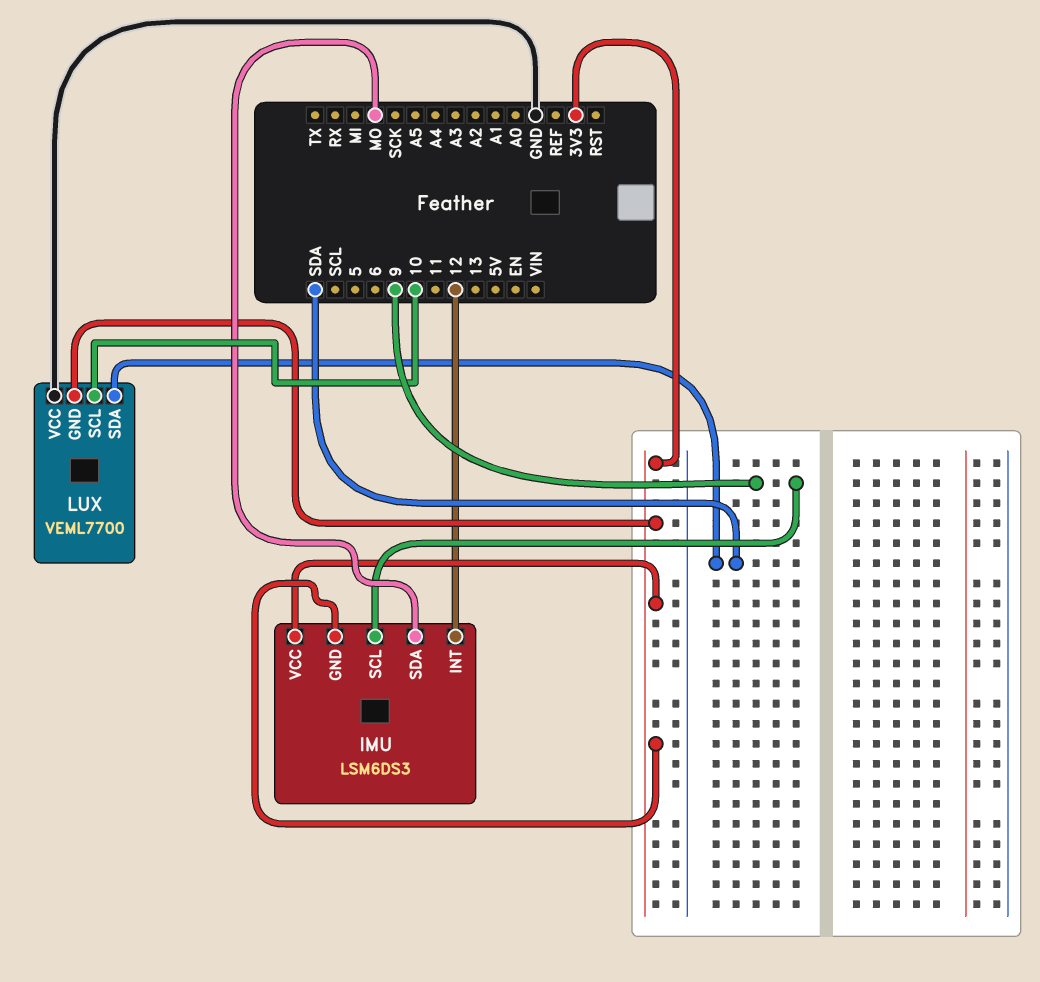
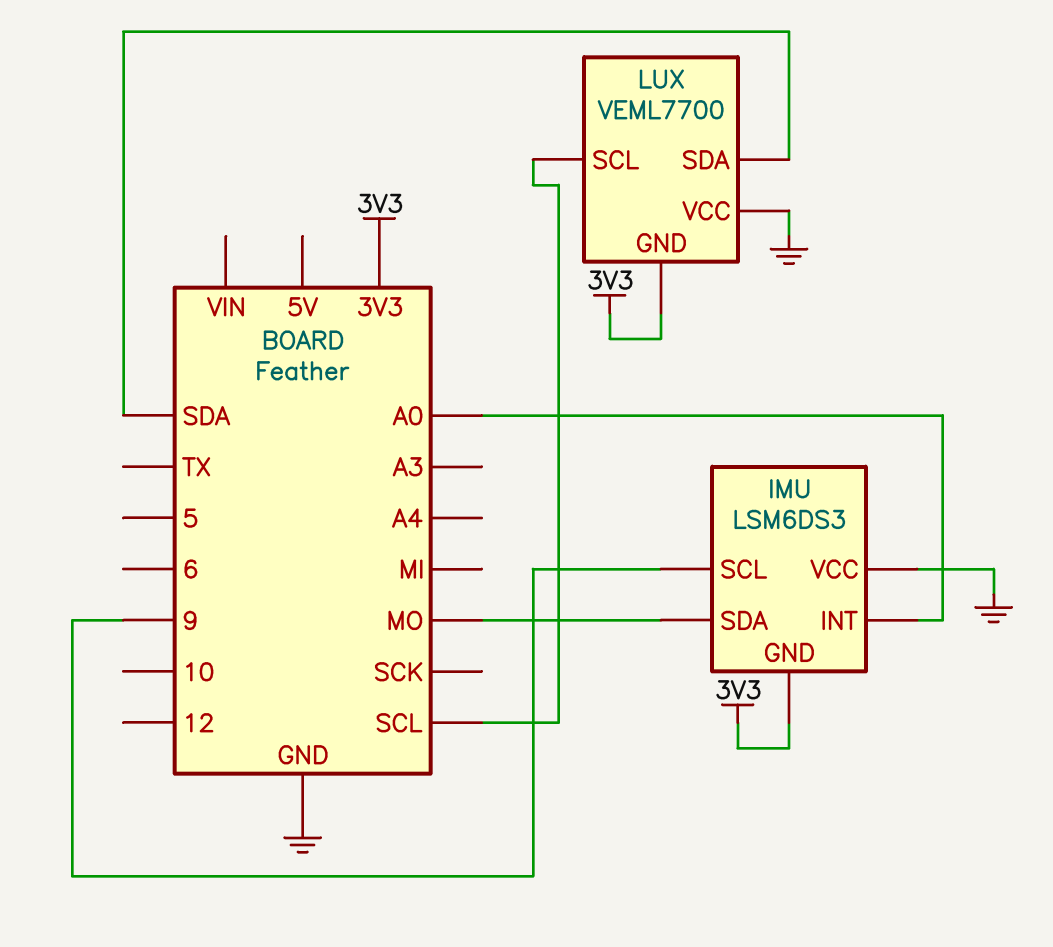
IMU pin INT: 12 -> A0
IMU pin VCC: 3V3 -> GND
LUX pin SCL: 10 -> SCL

